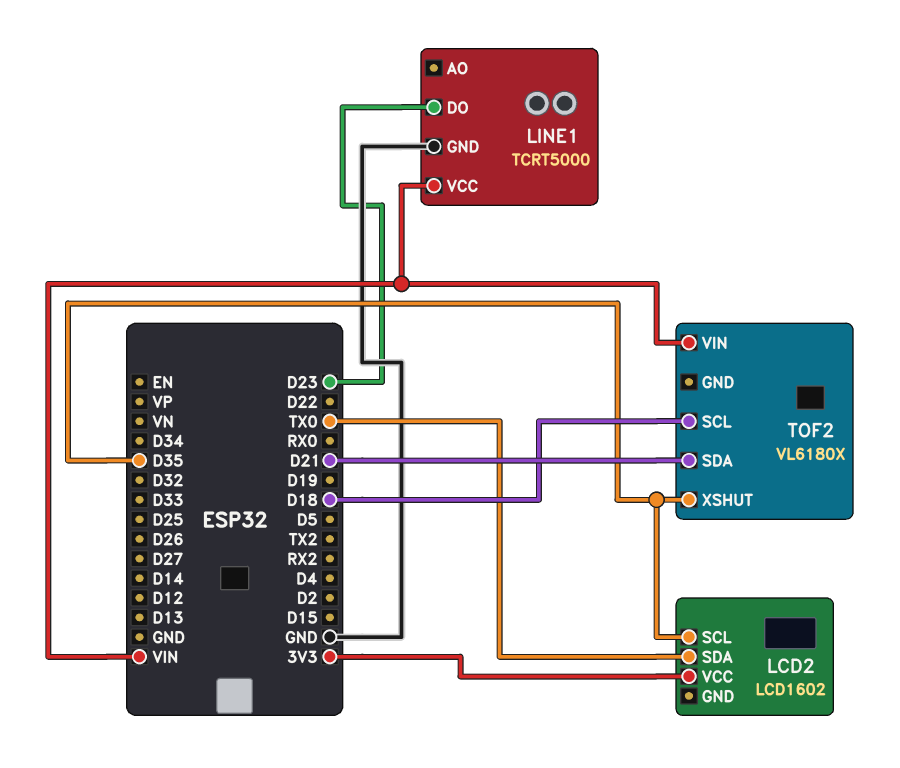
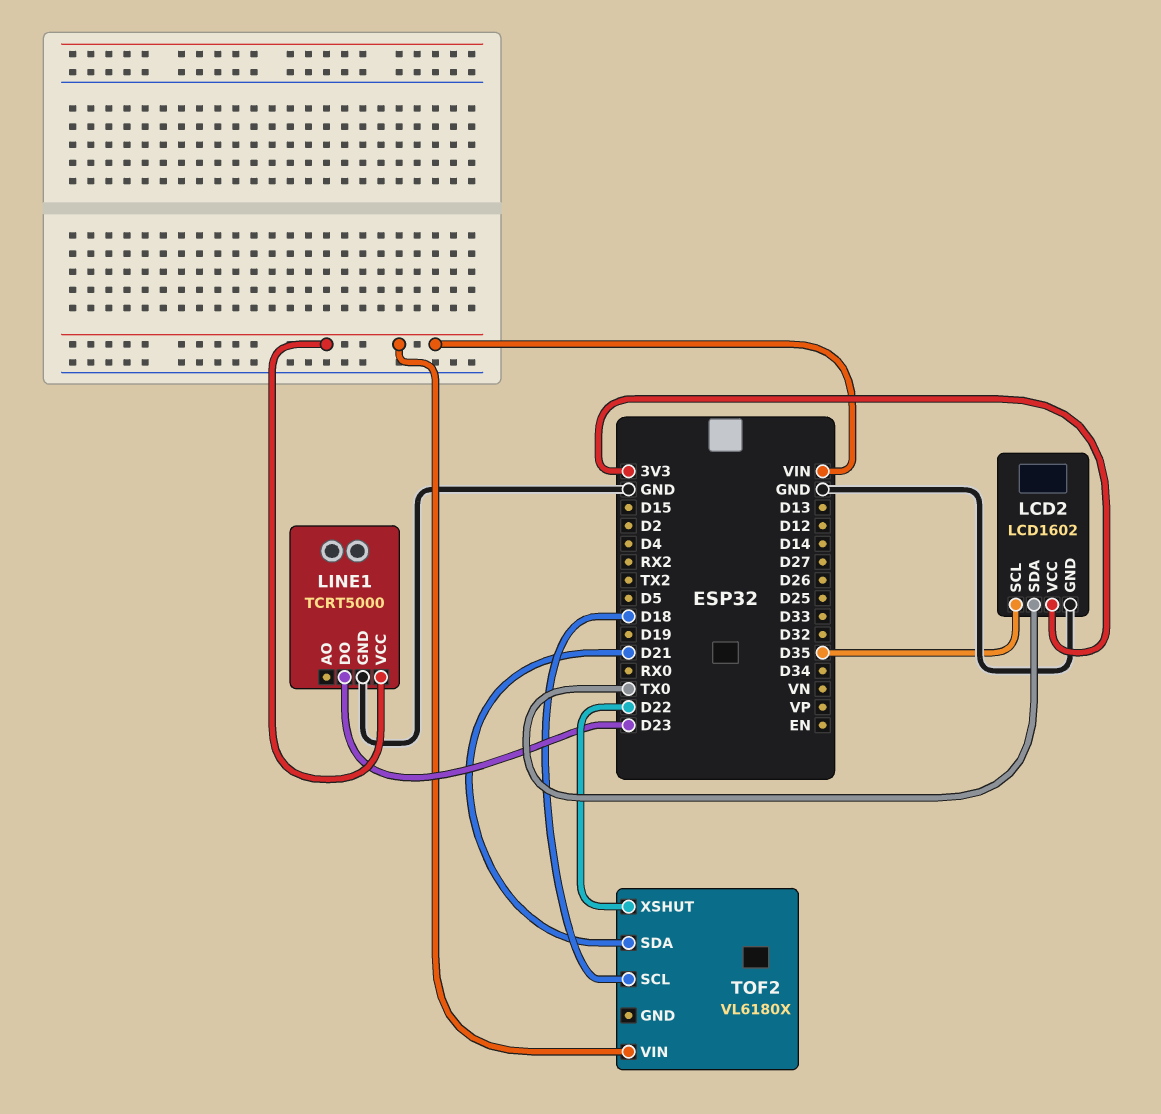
LCD2 pin GND: none -> GND
TOF2 pin XSHUT: D35 -> D22

